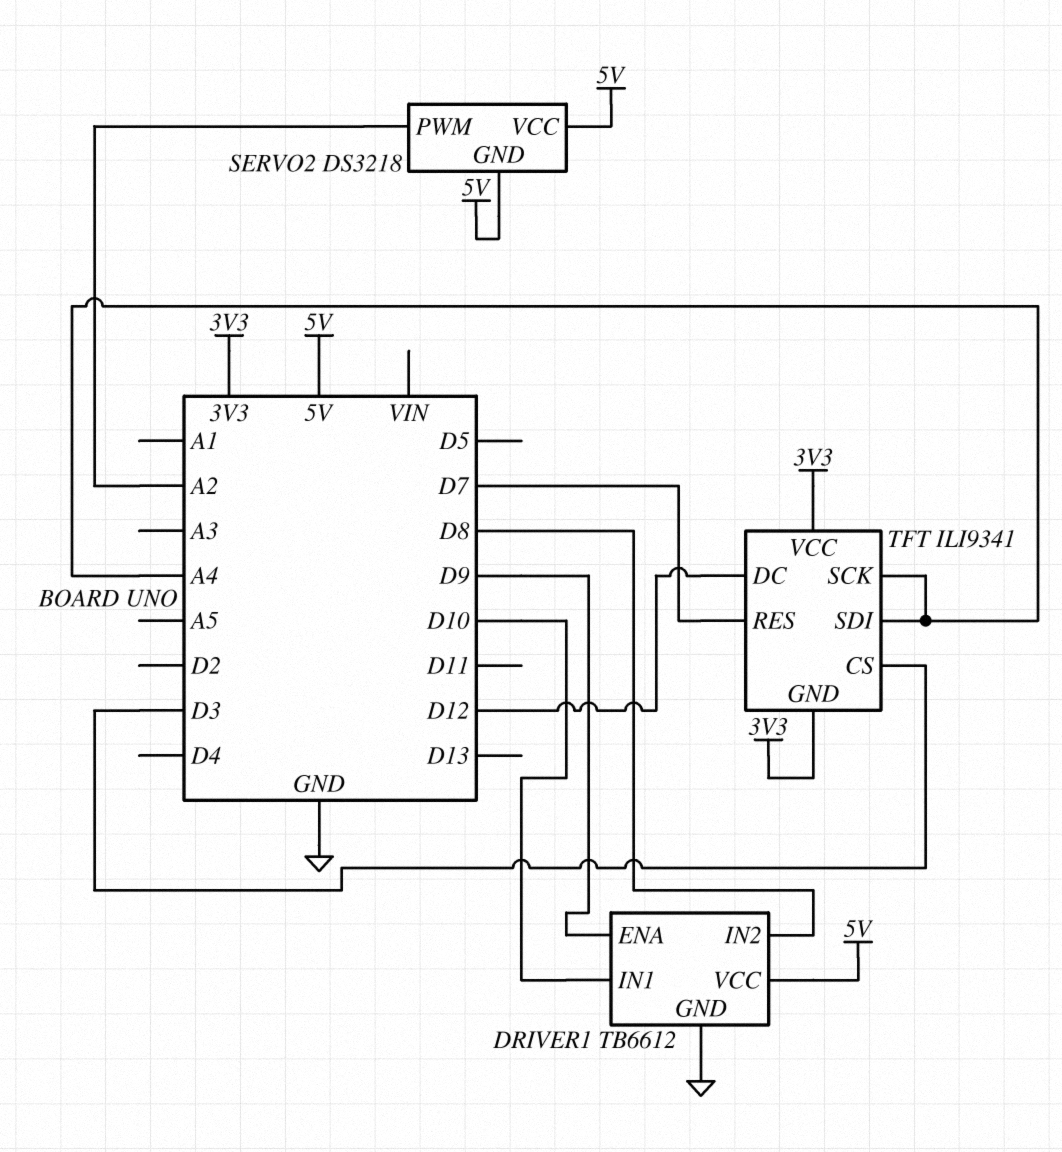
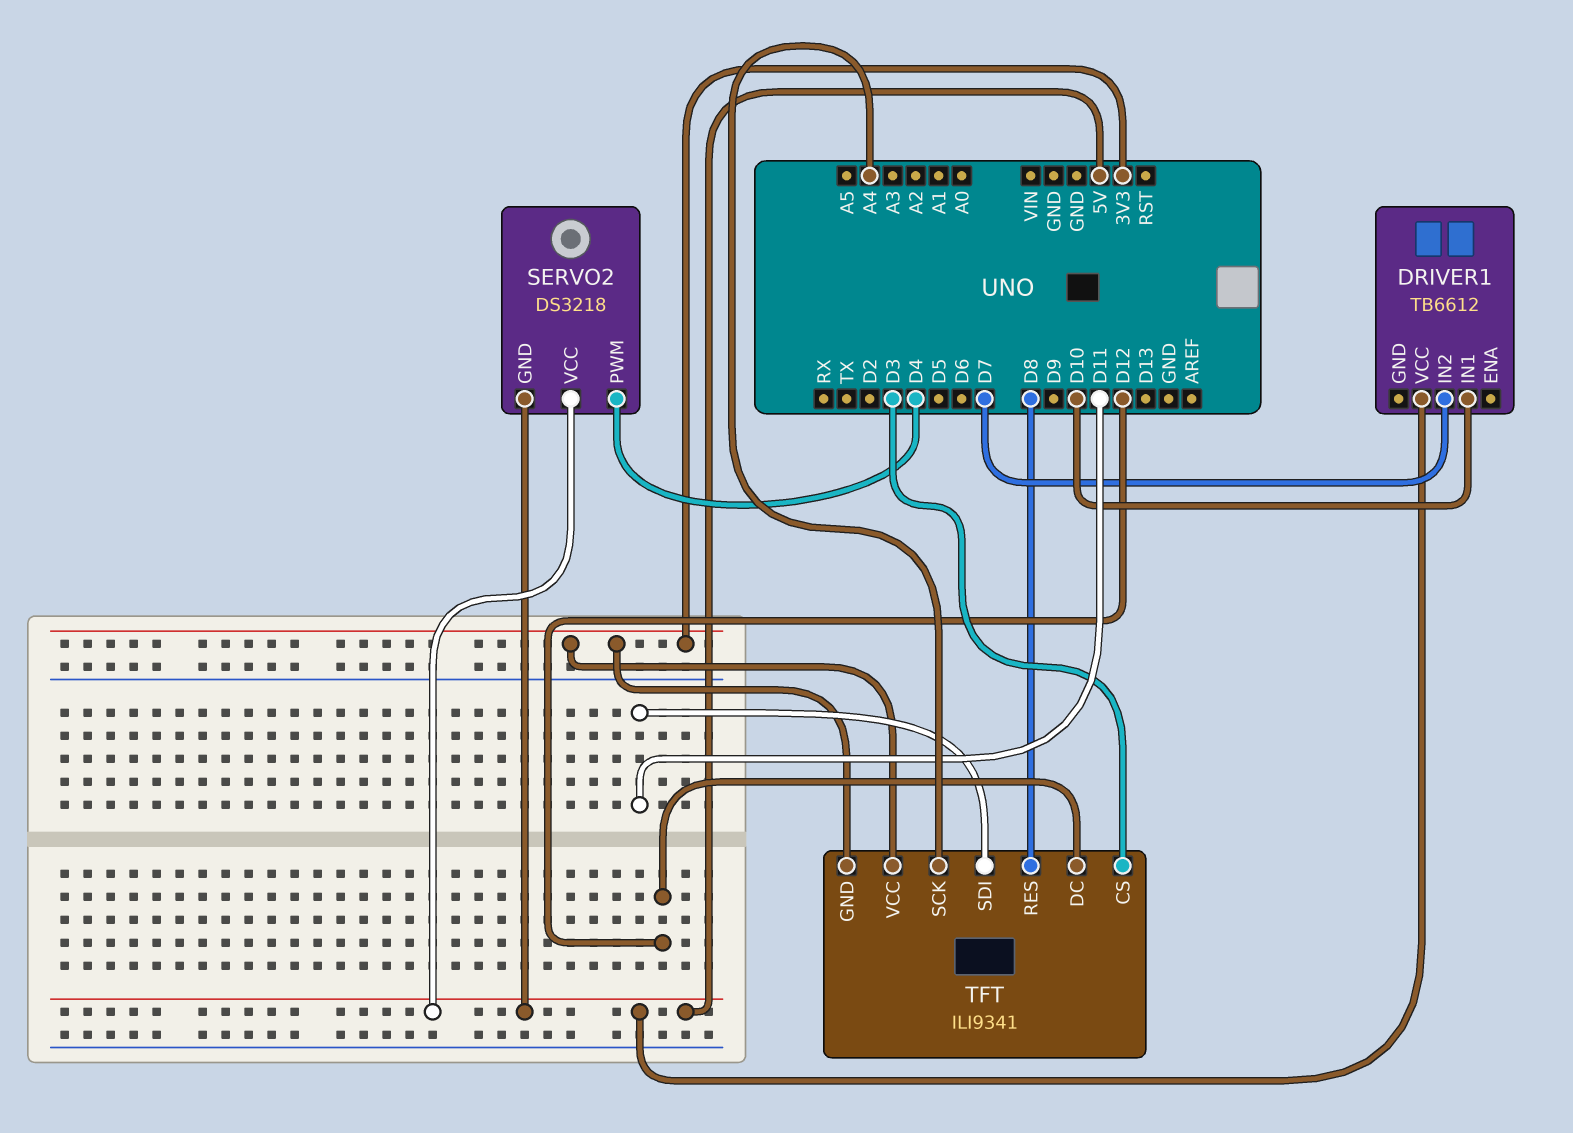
DRIVER1 pin ENA: D9 -> none
DRIVER1 pin GND: GND -> none
DRIVER1 pin IN2: D8 -> D7
SERVO2 pin PWM: A2 -> D4
TFT pin RES: D7 -> D8
TFT pin SDI: A4 -> D11

